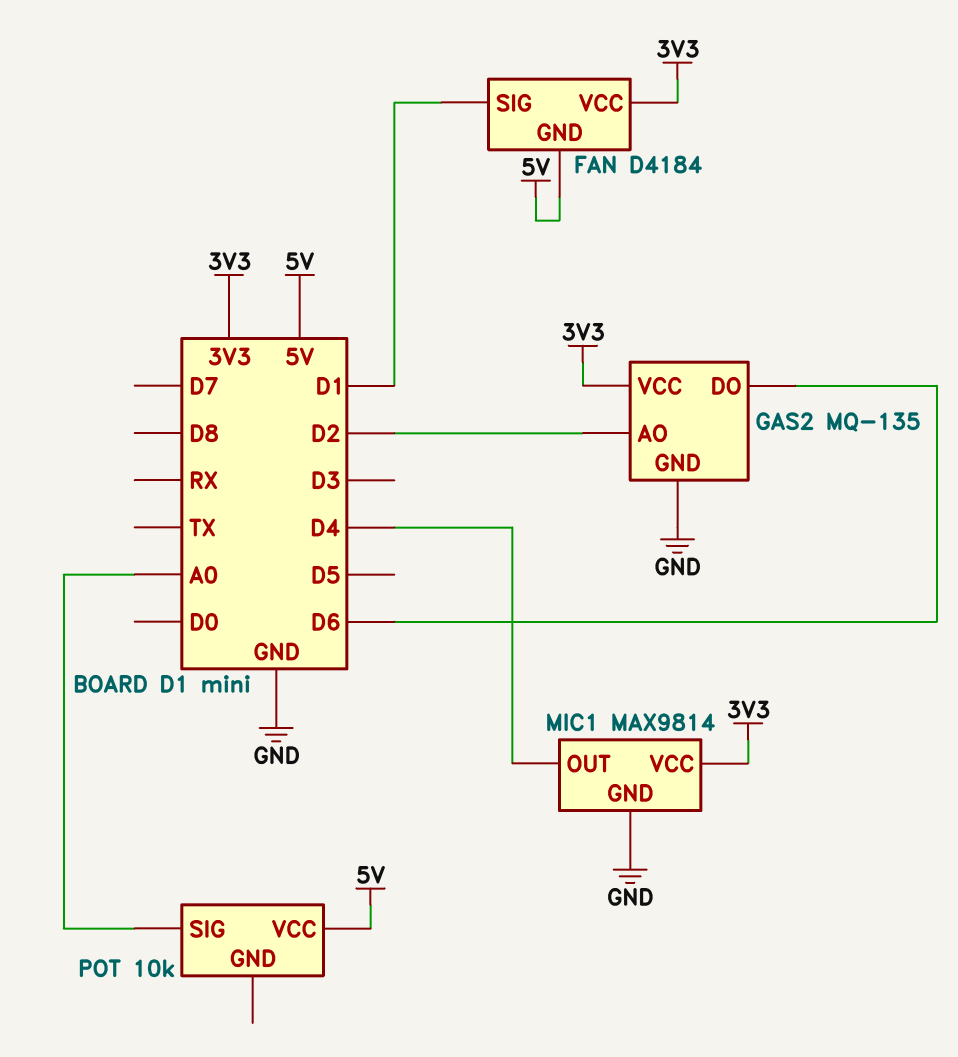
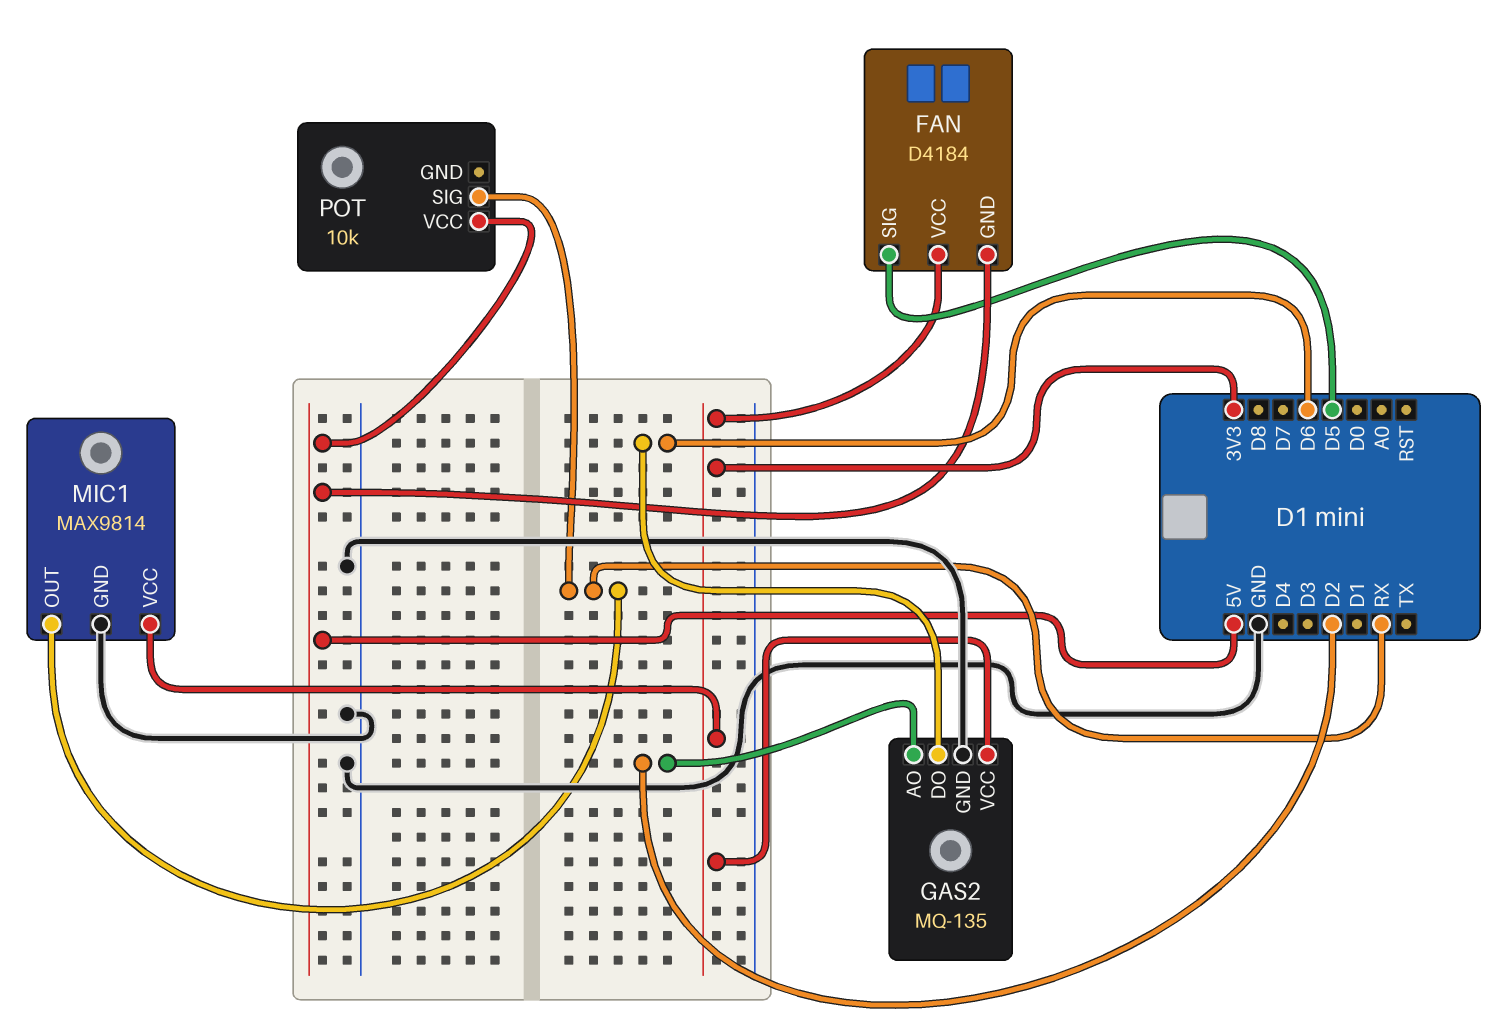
FAN pin SIG: D1 -> D5
MIC1 pin OUT: D4 -> RX
POT pin SIG: A0 -> RX

